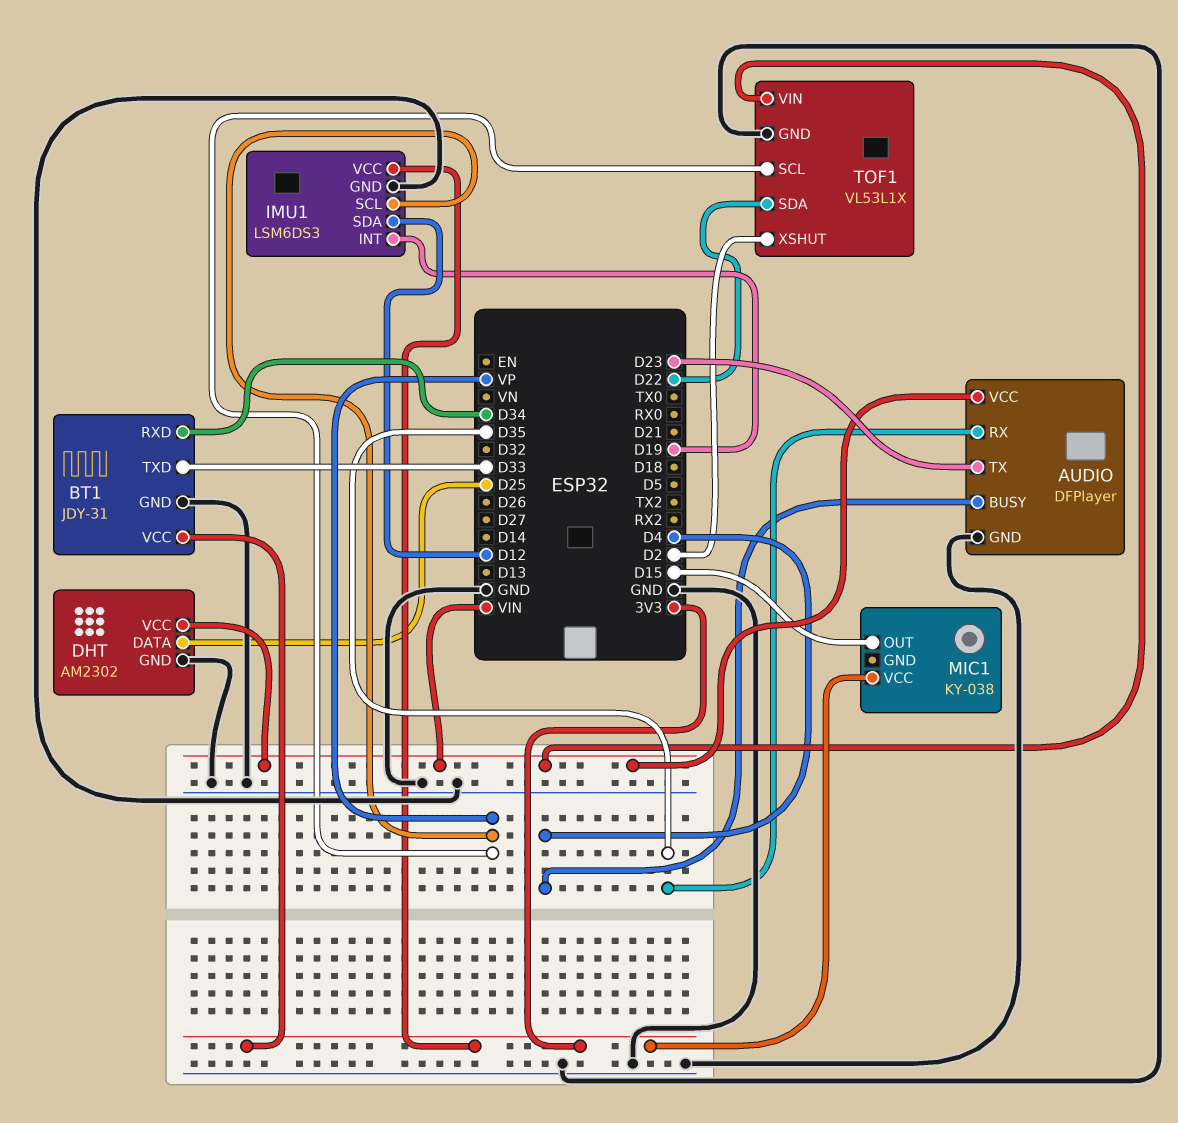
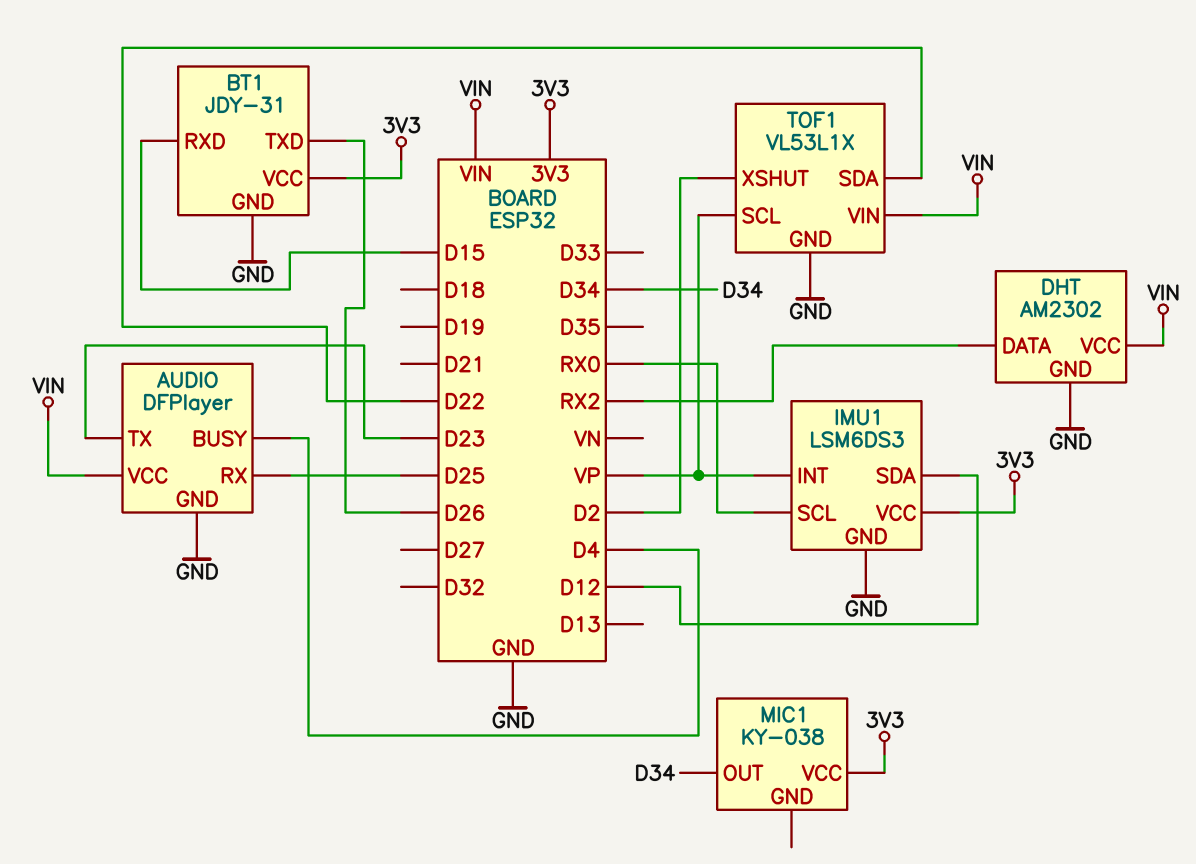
AUDIO pin RX: D35 -> D25
BT1 pin RXD: D34 -> D15
BT1 pin TXD: D33 -> D26
DHT pin DATA: D25 -> RX2
IMU1 pin INT: D19 -> VP
IMU1 pin SCL: VP -> RX0
MIC1 pin OUT: D15 -> D34

